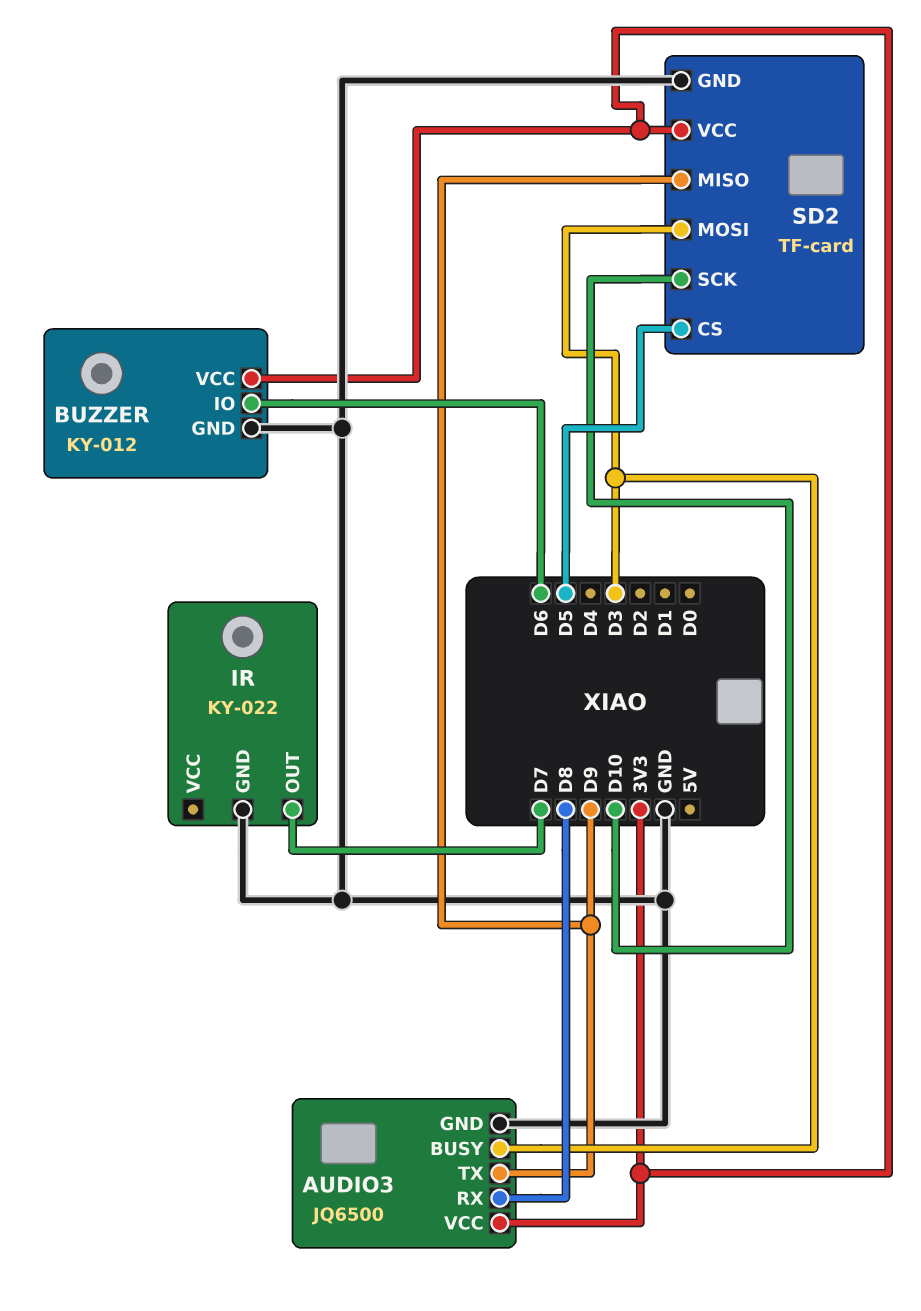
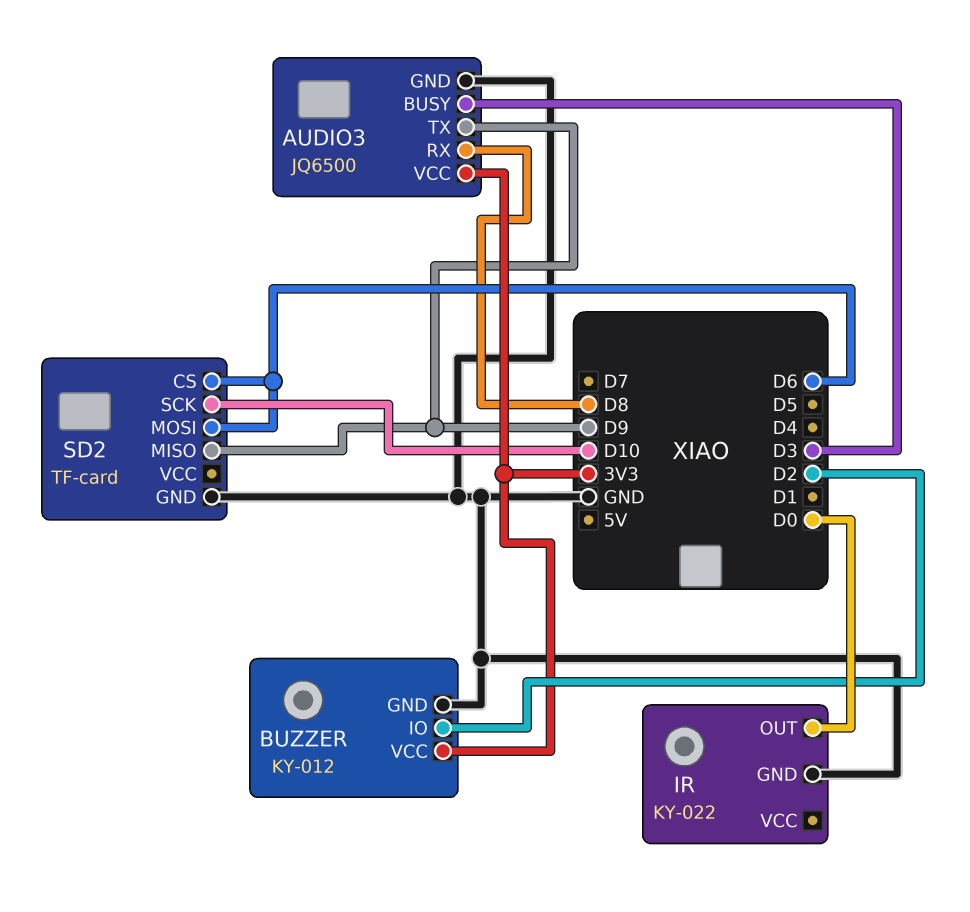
BUZZER pin IO: D6 -> D2
IR pin OUT: D7 -> D0
SD2 pin CS: D5 -> D6
SD2 pin MOSI: D3 -> D6
SD2 pin VCC: 3V3 -> none

